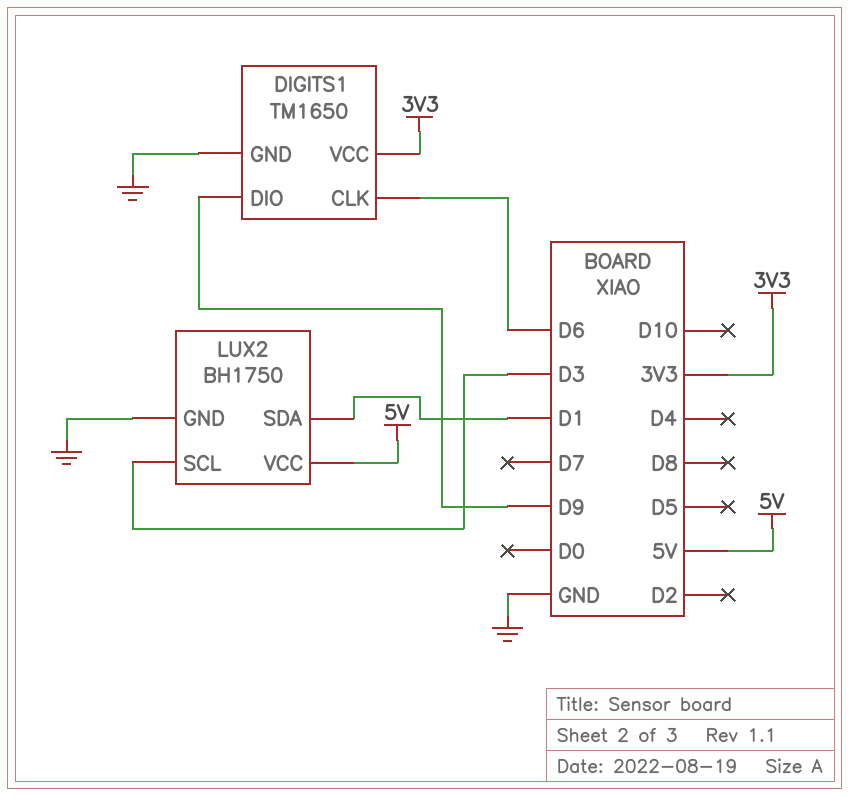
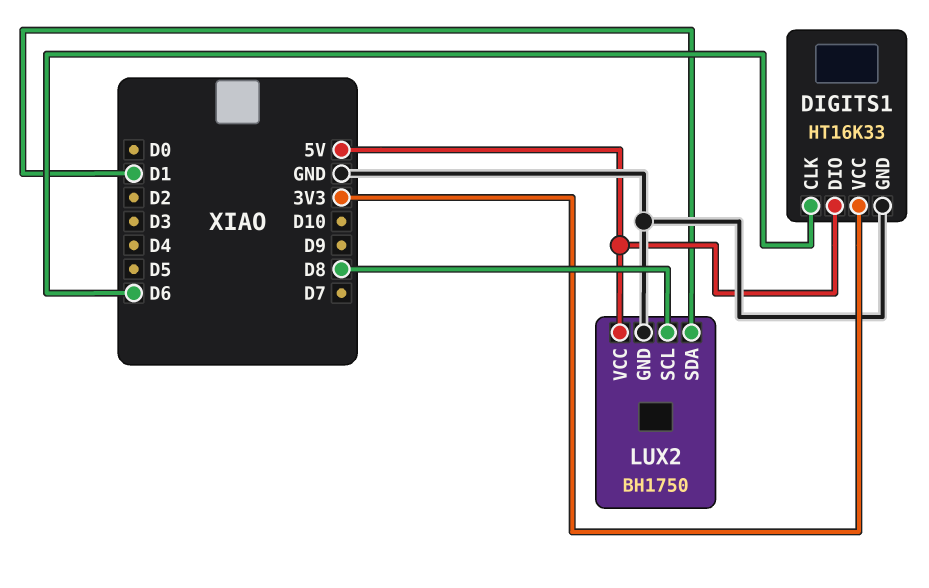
DIGITS1: TM1650 -> HT16K33
DIGITS1 pin DIO: D9 -> 5V
LUX2 pin SCL: D3 -> D8

